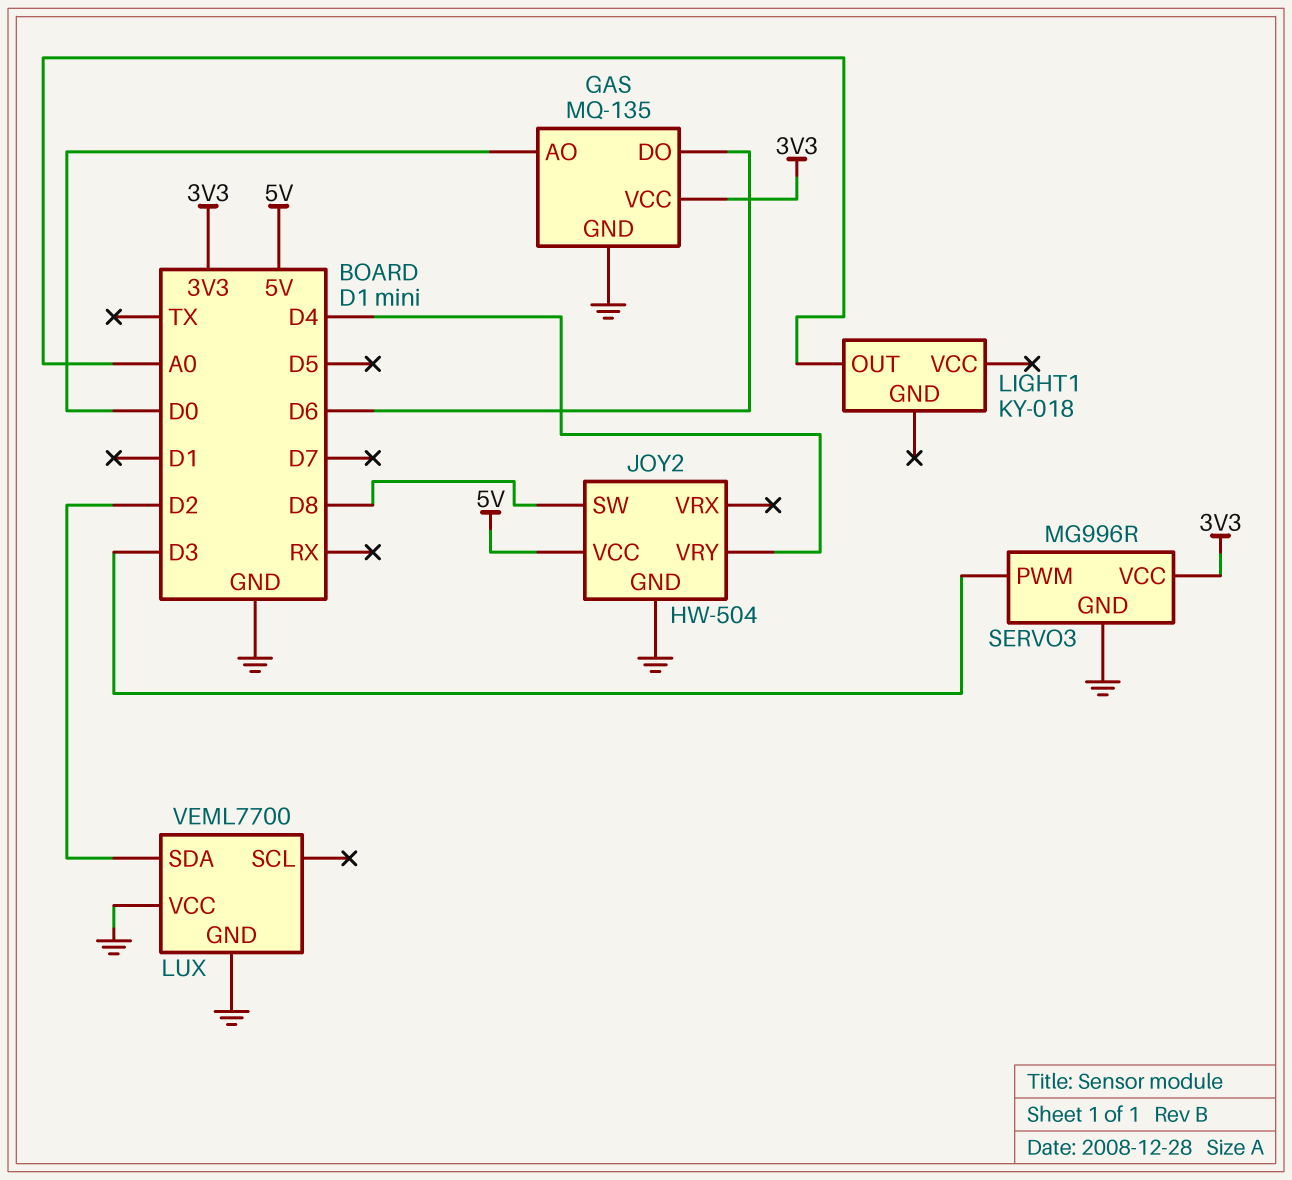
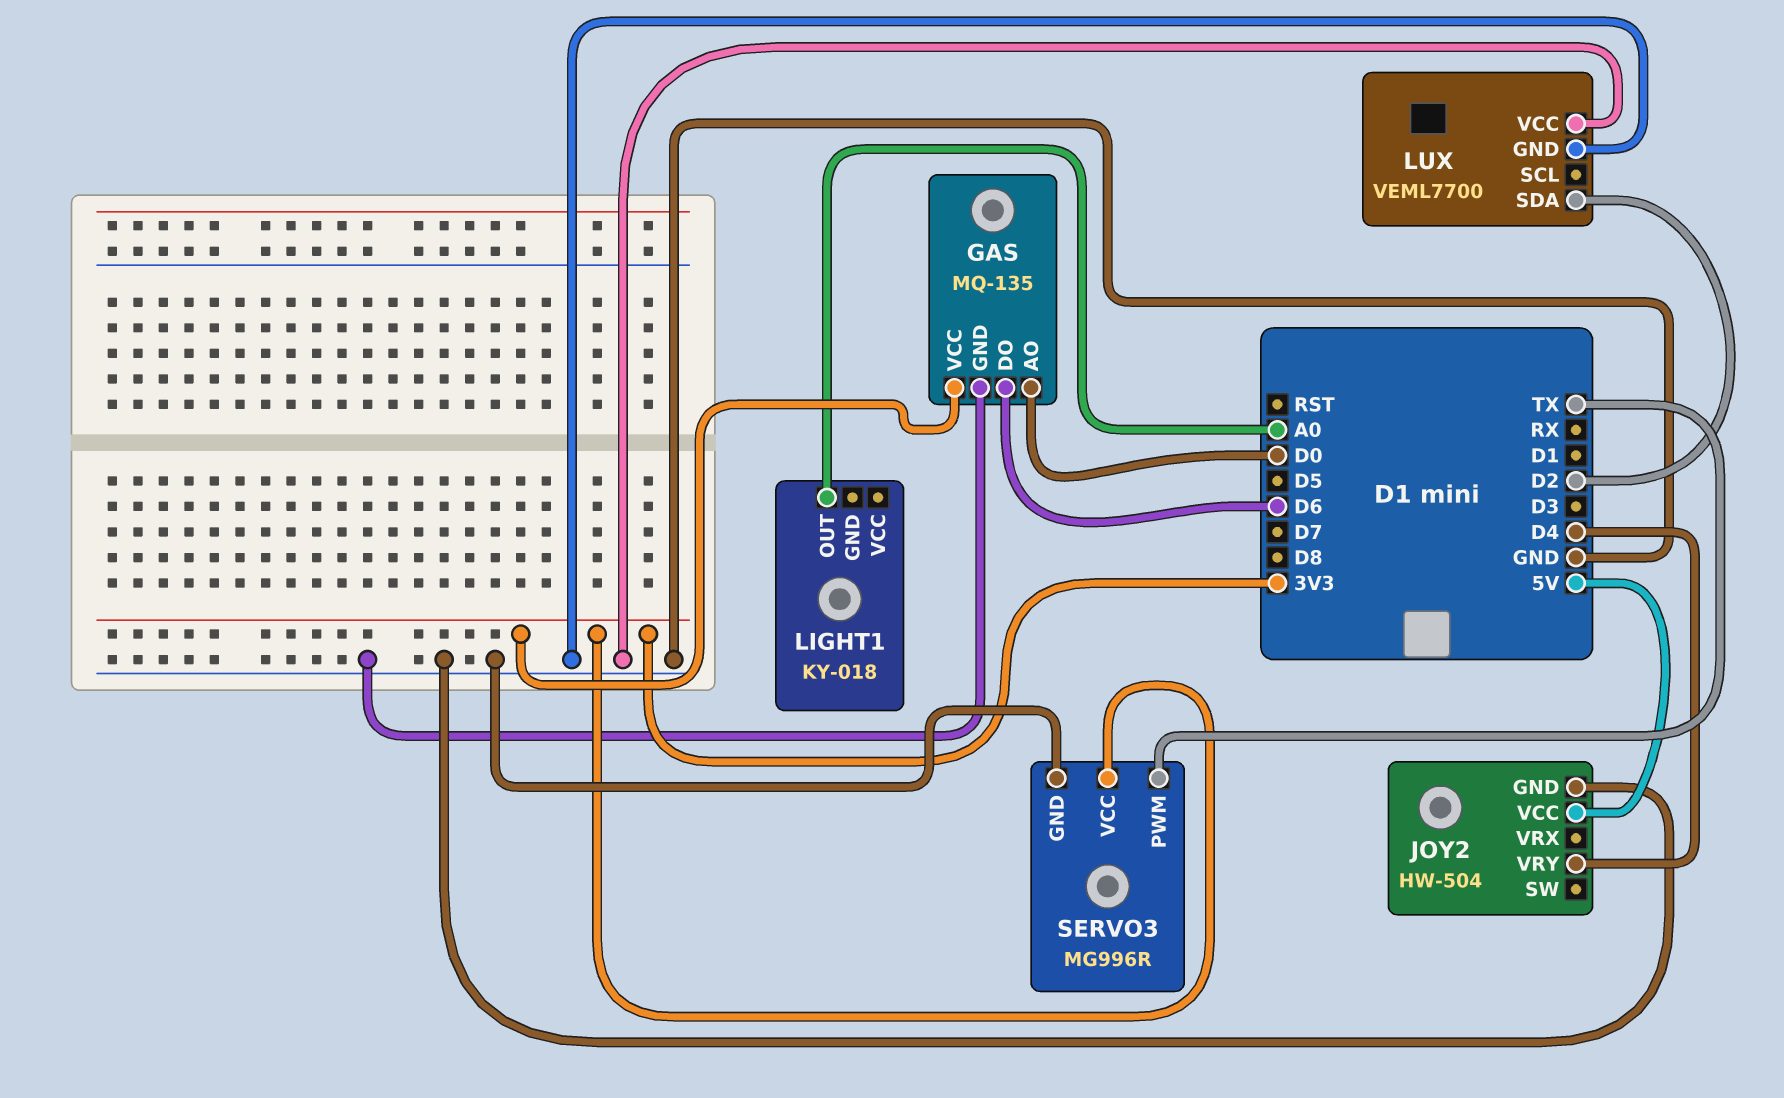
JOY2 pin SW: D8 -> none
SERVO3 pin PWM: D3 -> TX

